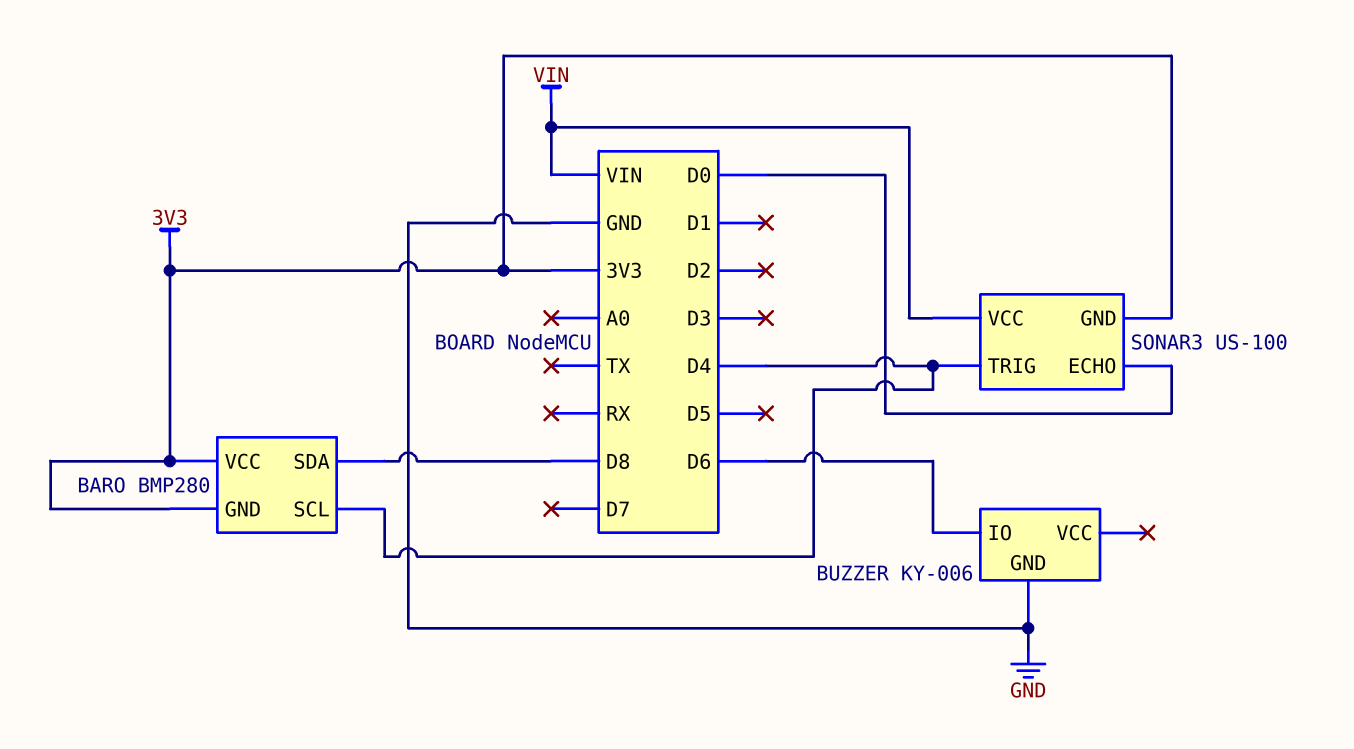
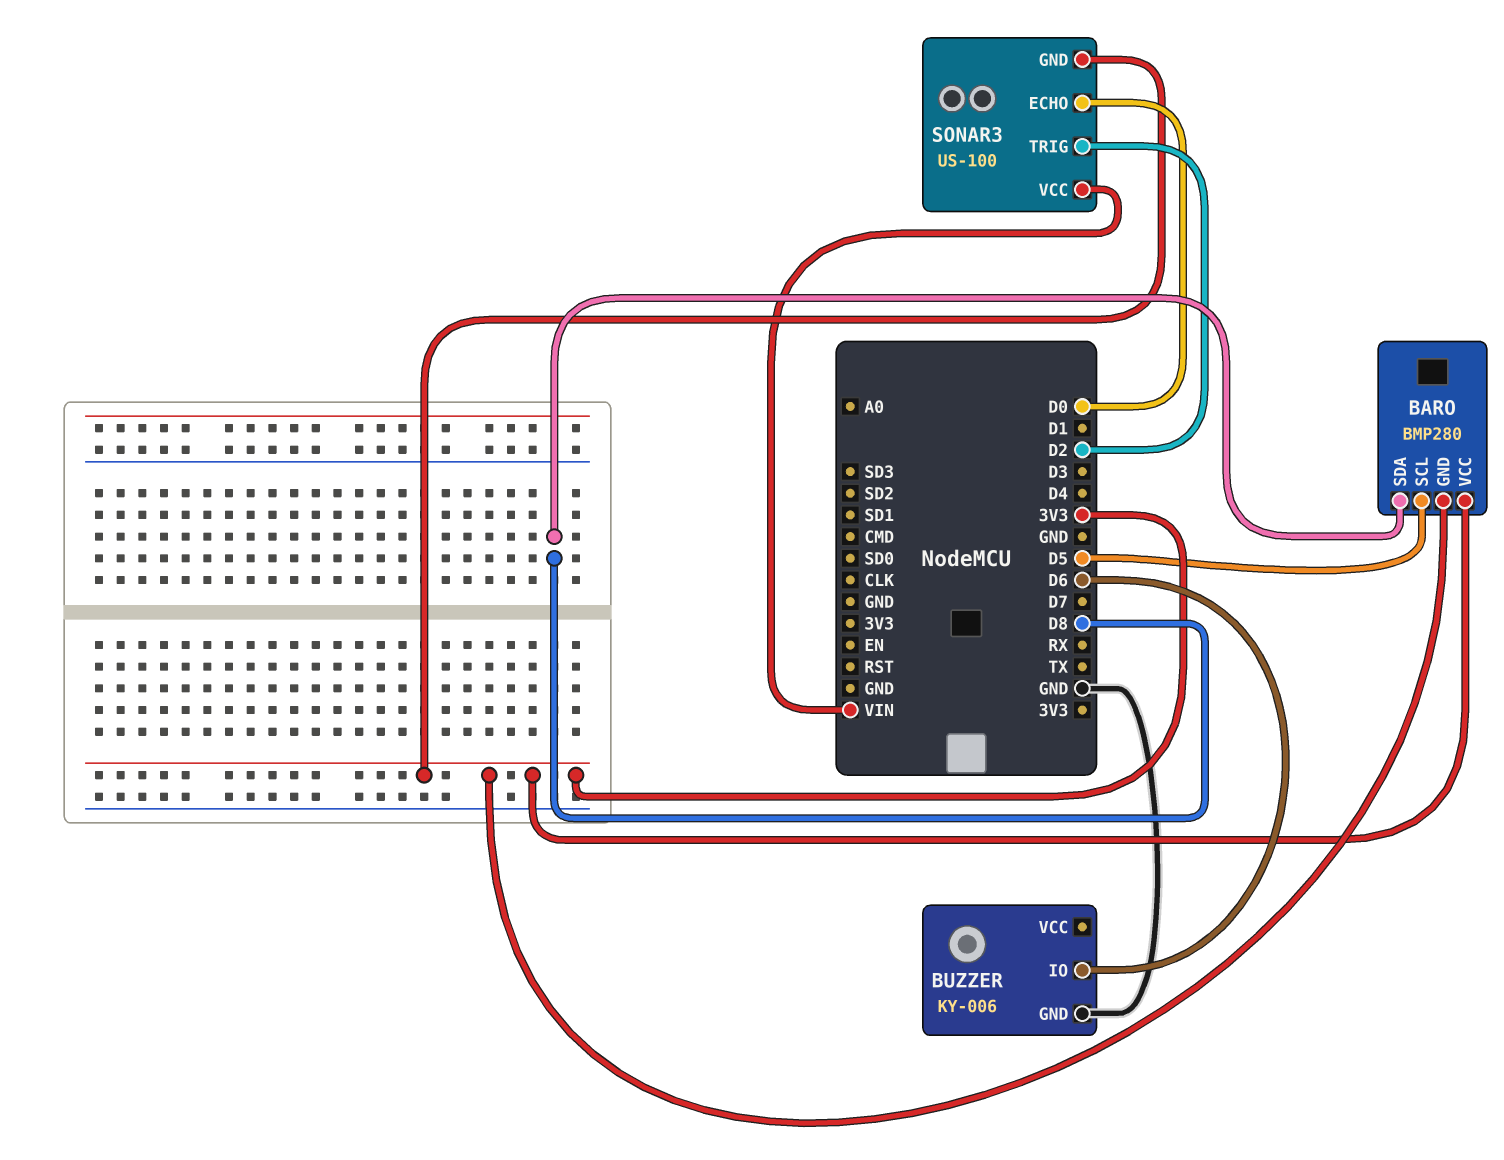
BARO pin SCL: D4 -> D5
SONAR3 pin TRIG: D4 -> D2

